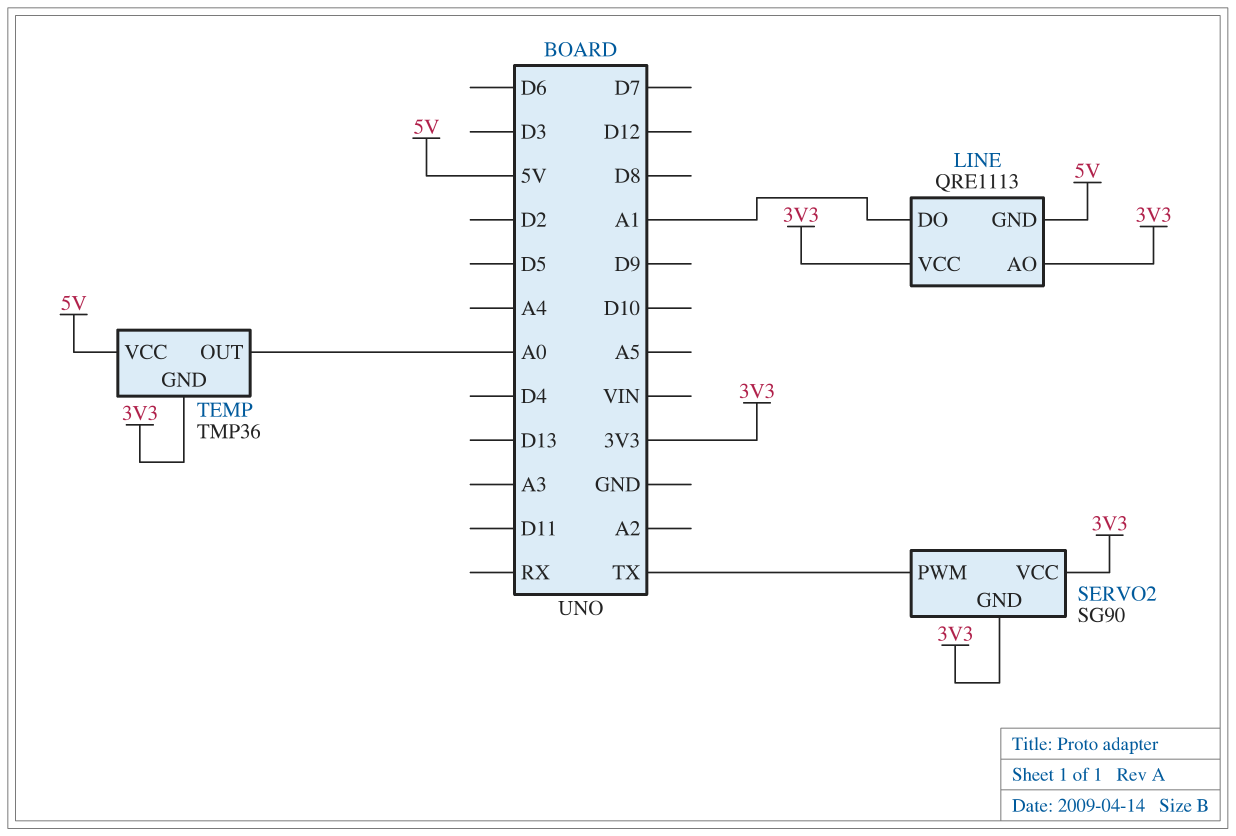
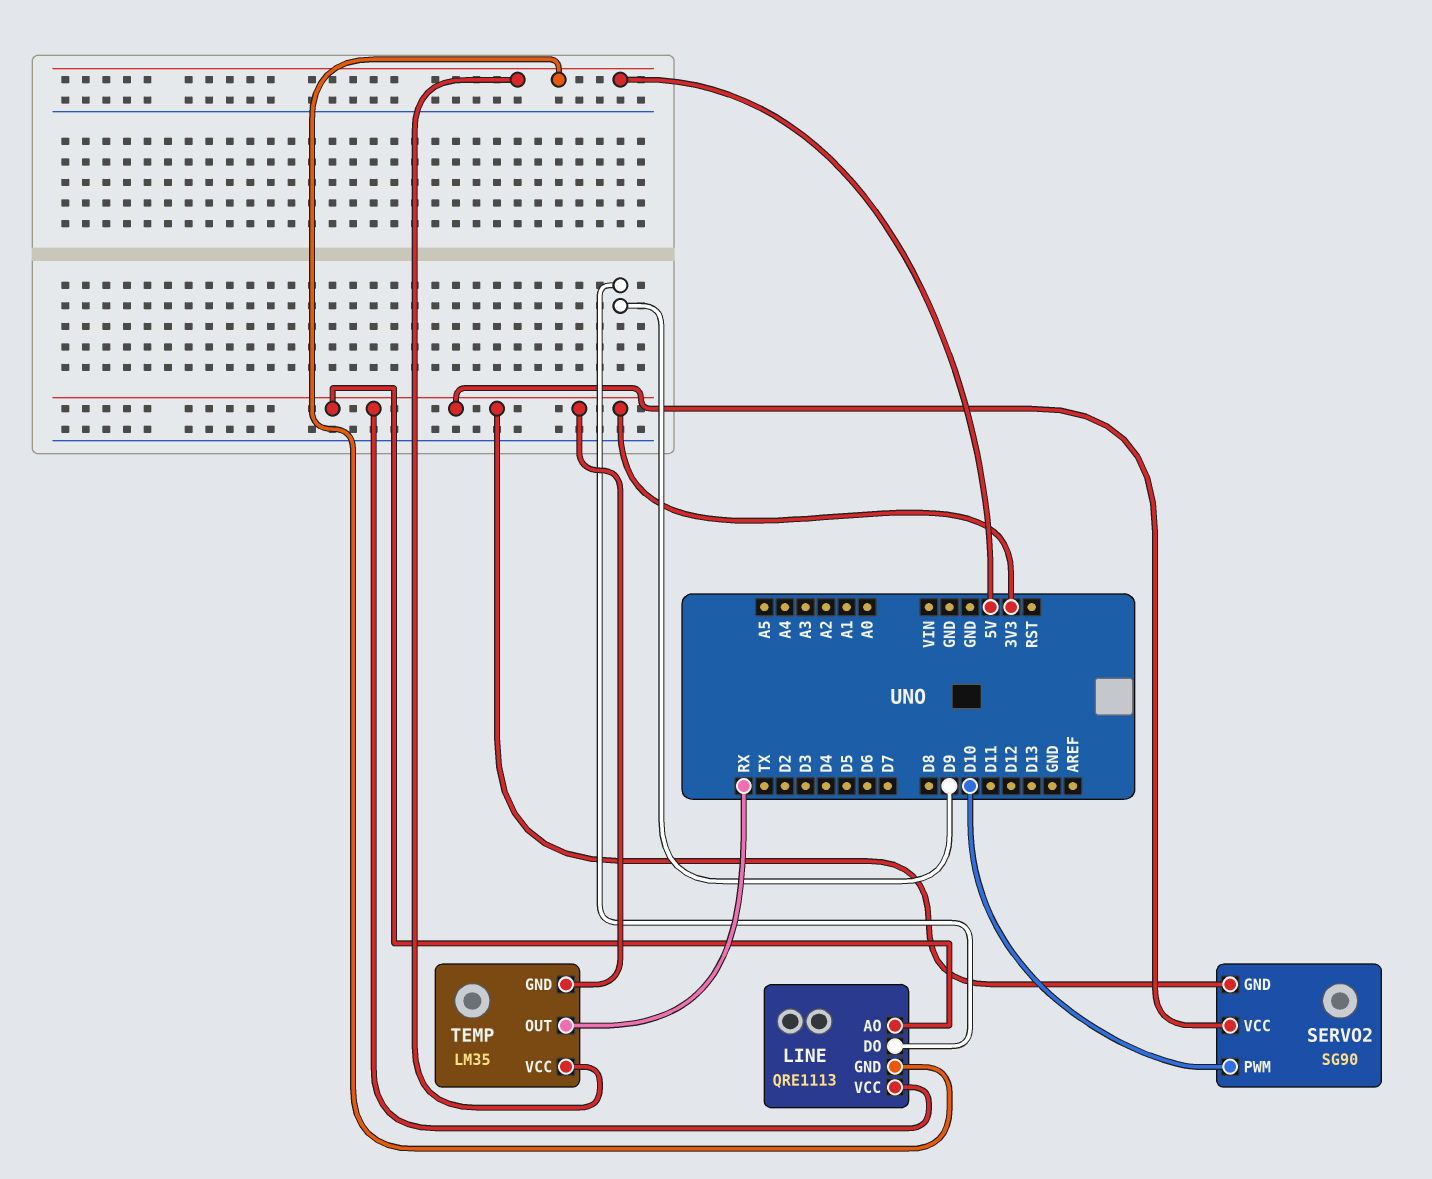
LINE pin DO: A1 -> D9
SERVO2 pin PWM: TX -> D10
TEMP: TMP36 -> LM35
TEMP pin OUT: A0 -> RX

